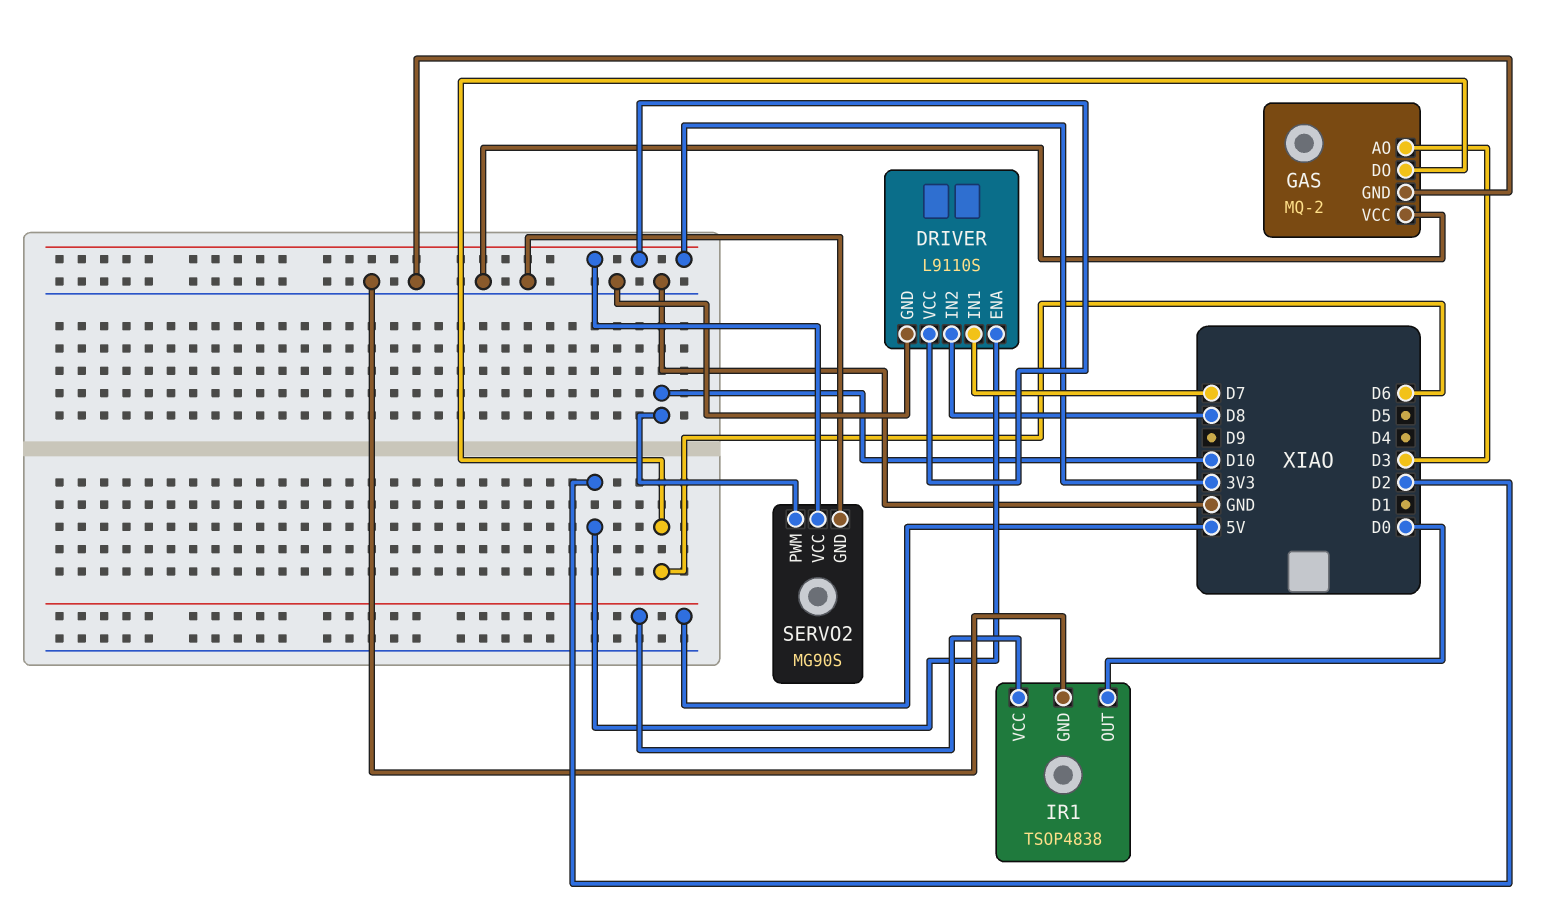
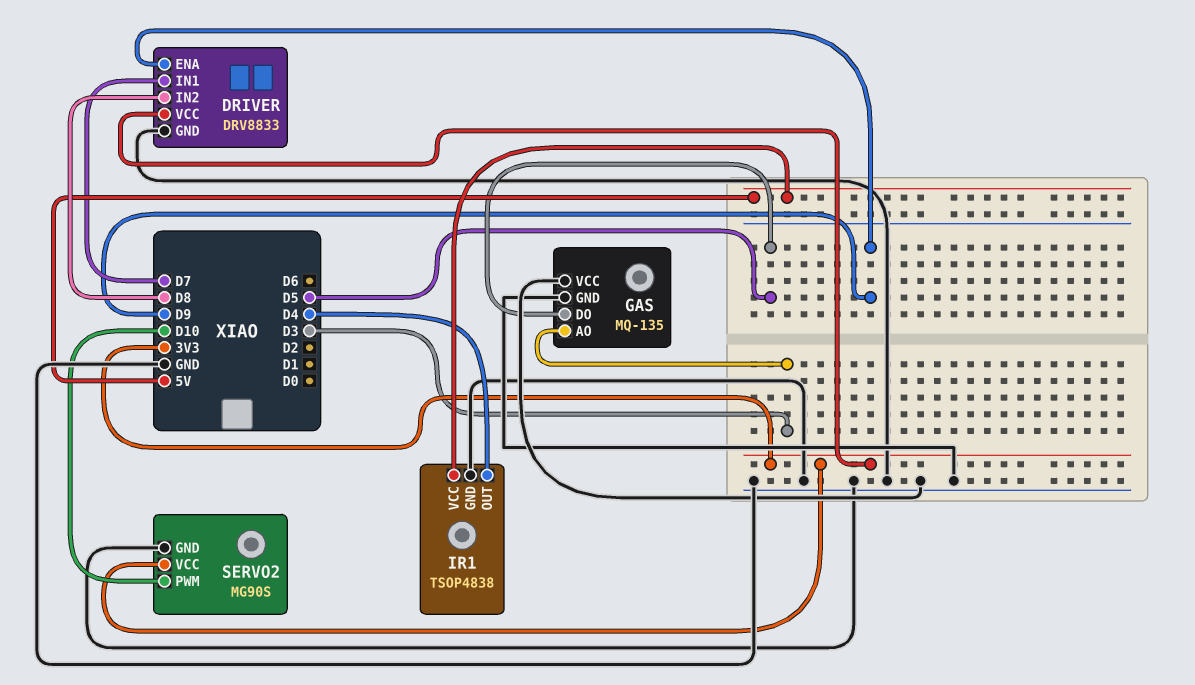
DRIVER: L9110S -> DRV8833
DRIVER pin ENA: D2 -> D9
GAS: MQ-2 -> MQ-135
GAS pin DO: D6 -> D5
IR1 pin OUT: D0 -> D4

